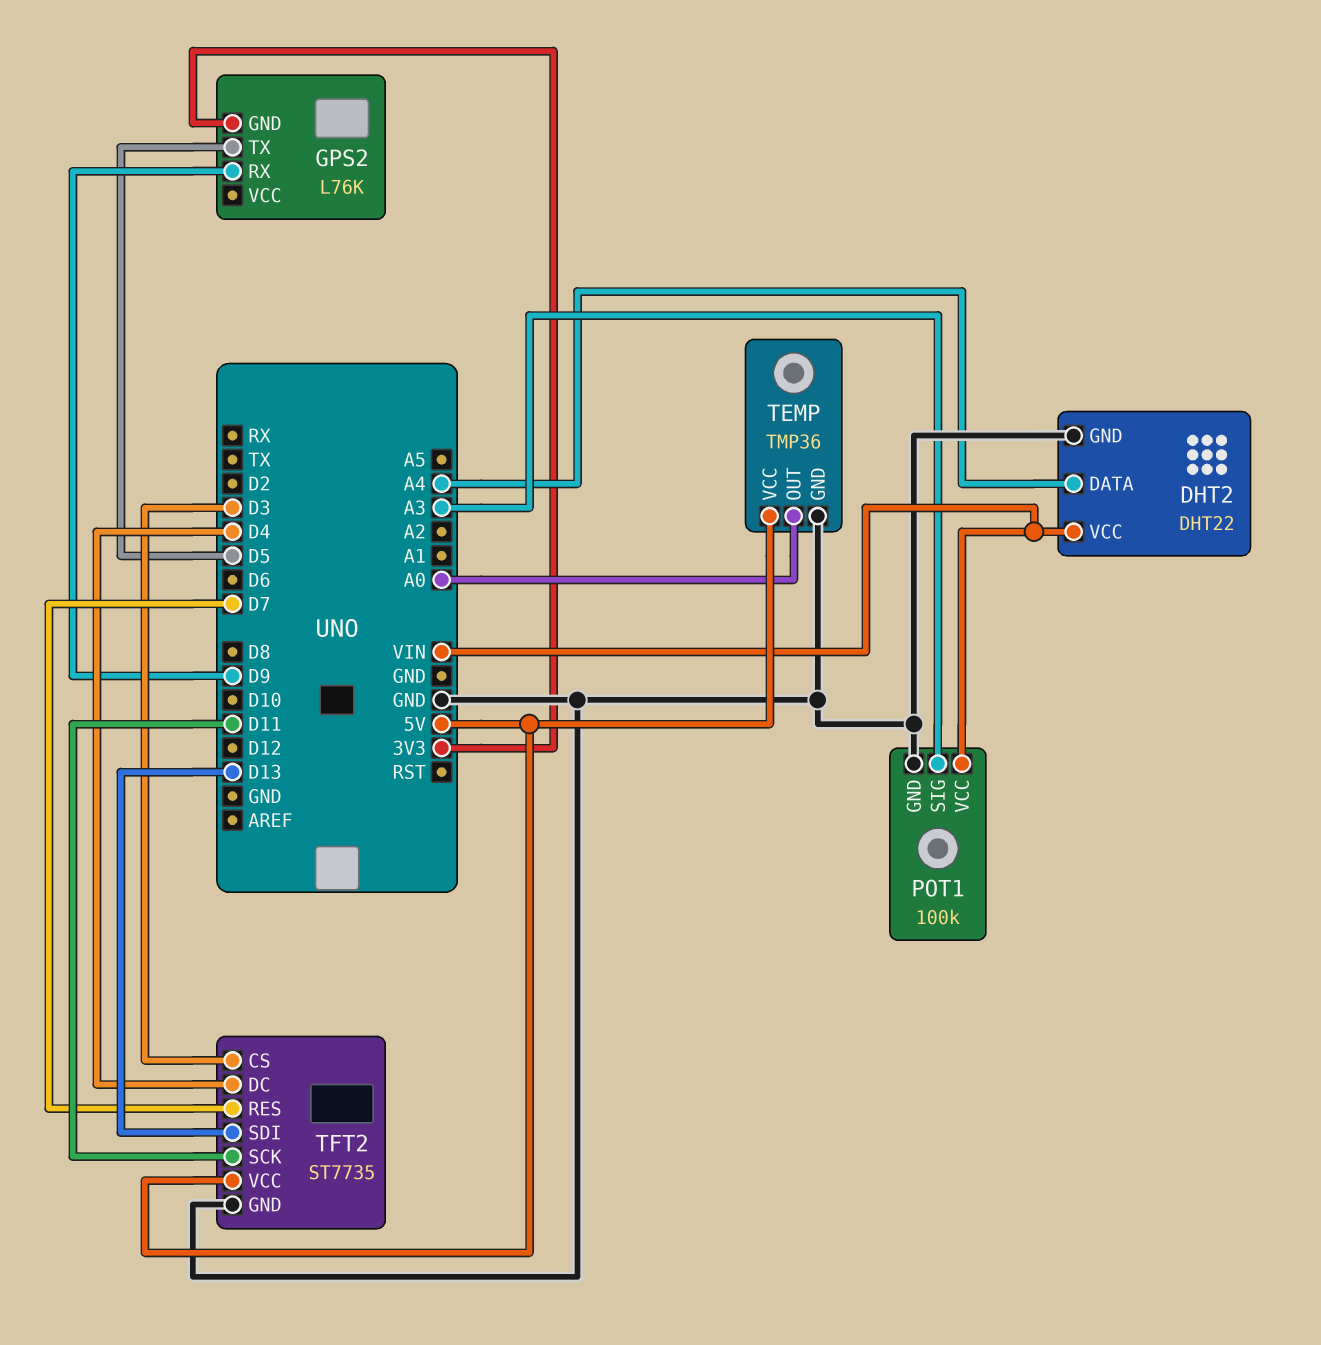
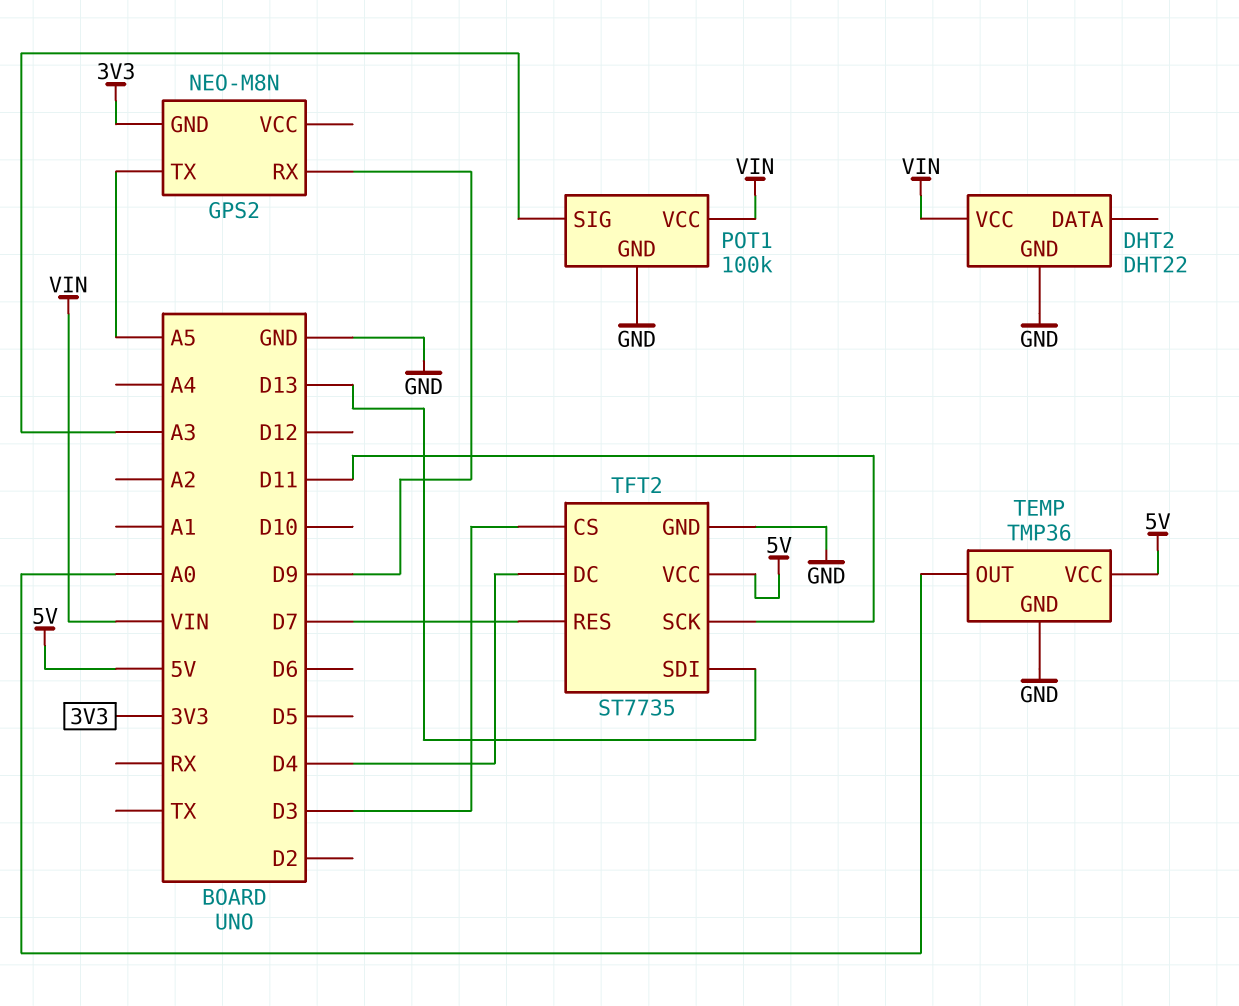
DHT2 pin DATA: A4 -> none
GPS2: L76K -> NEO-M8N
GPS2 pin TX: D5 -> A5

